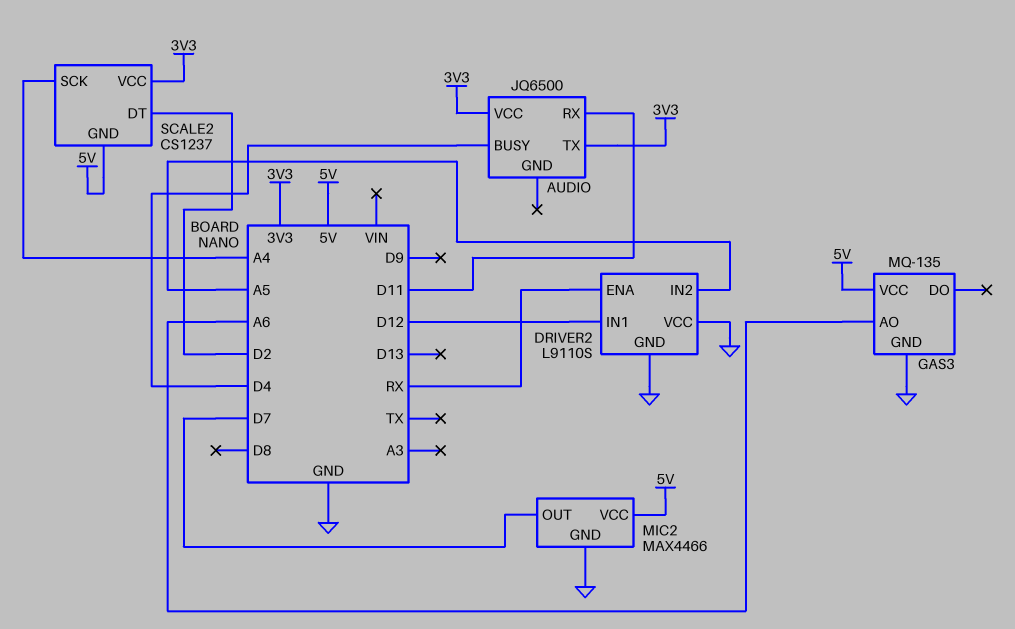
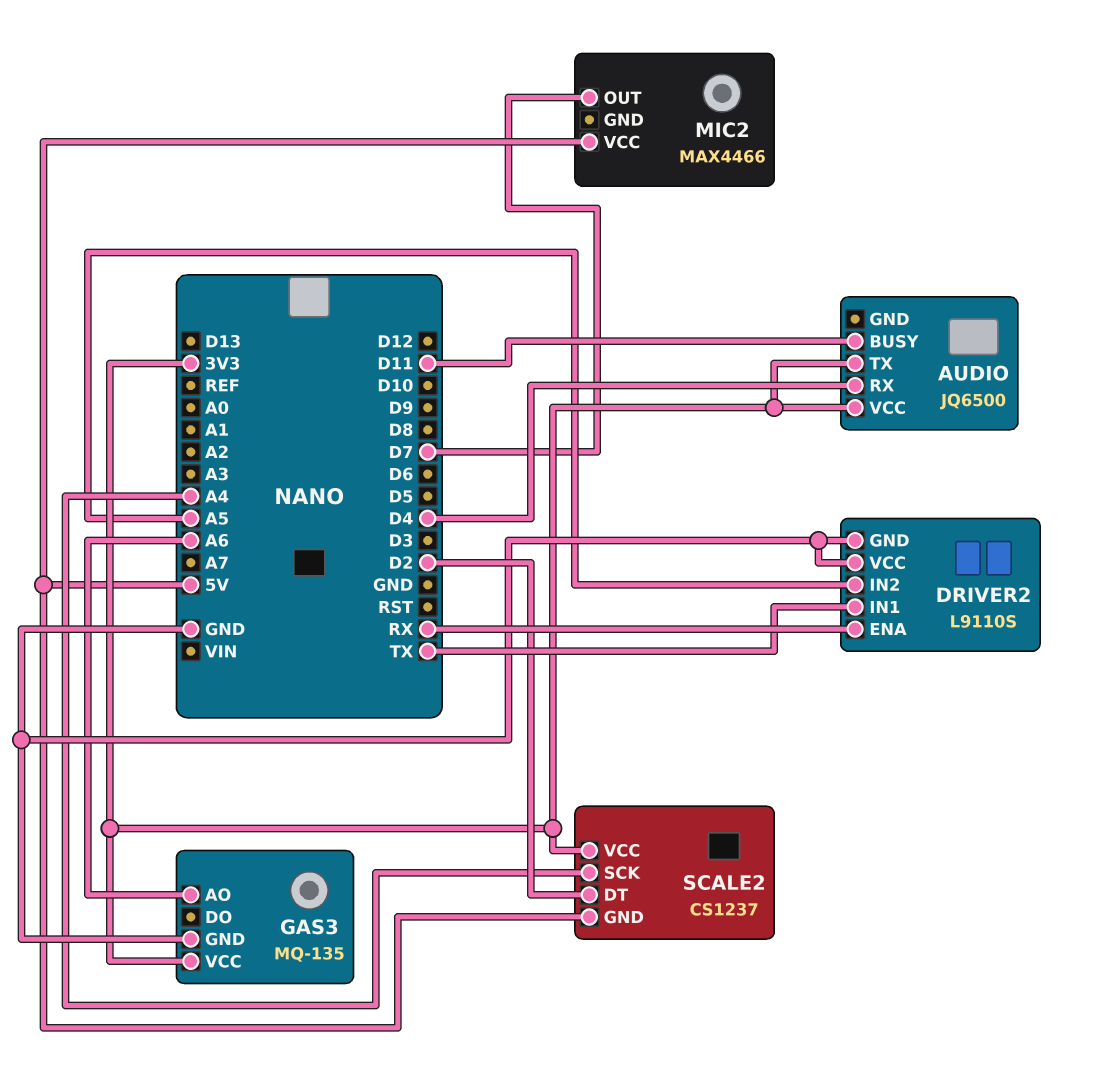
AUDIO pin BUSY: D4 -> D11
AUDIO pin RX: D11 -> D4
DRIVER2 pin IN1: D12 -> TX
GAS3 pin VCC: 5V -> 3V3
MIC2 pin GND: GND -> none

